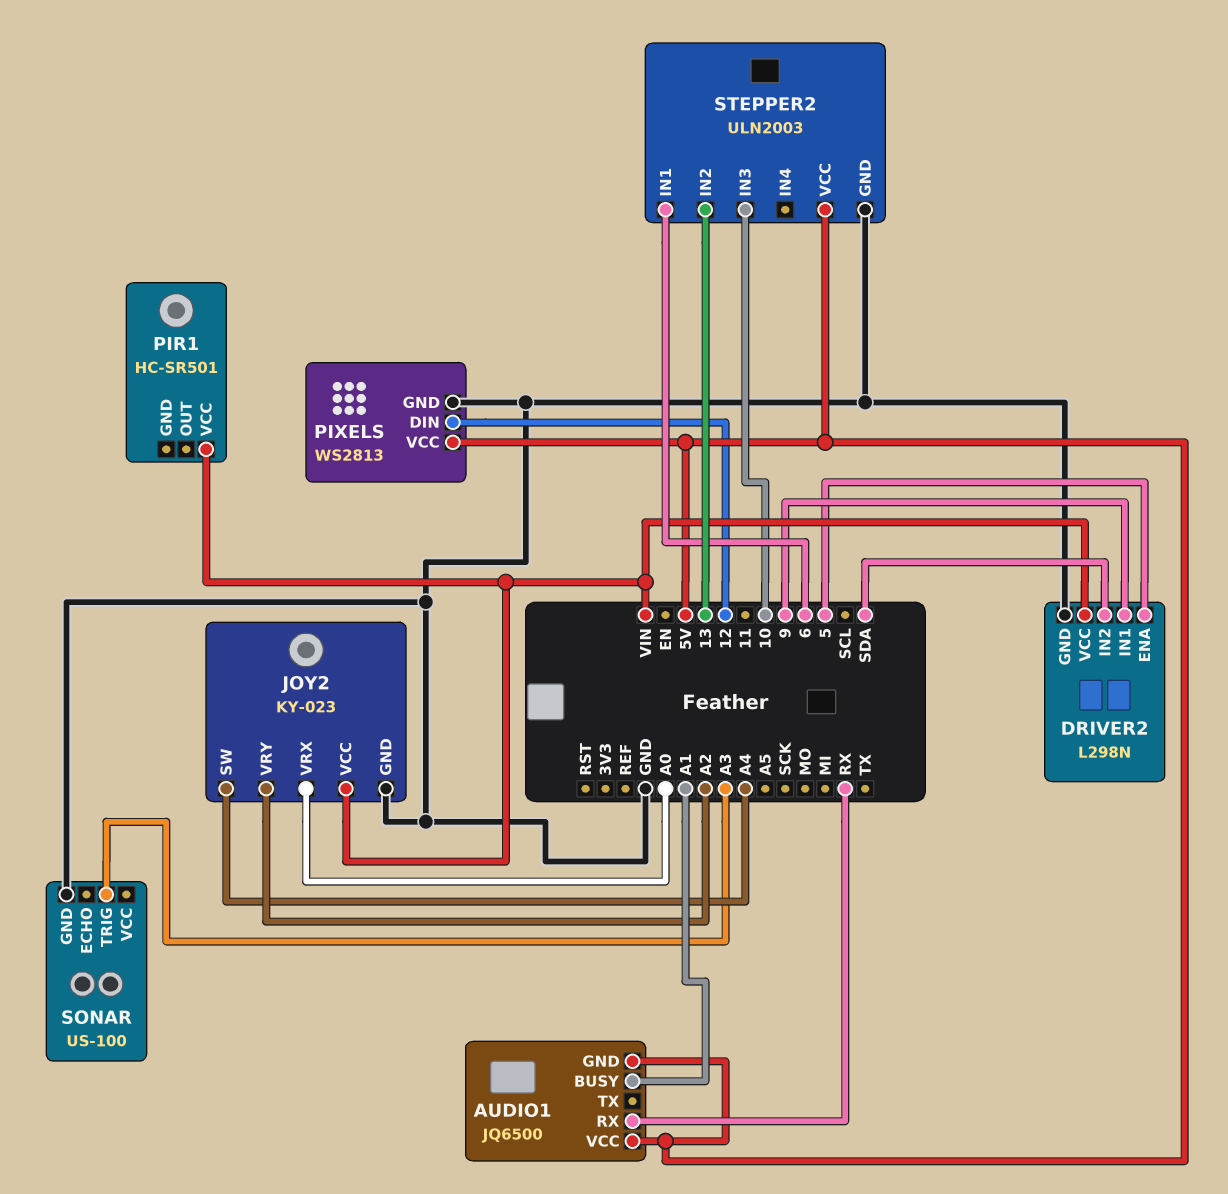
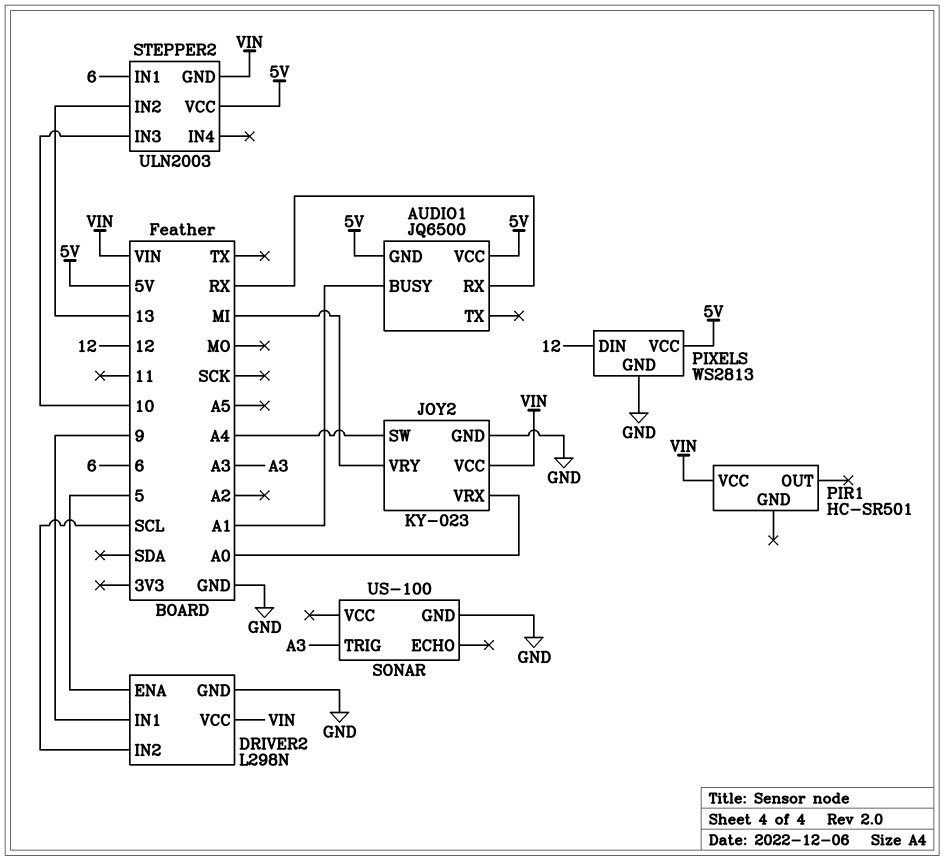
DRIVER2 pin IN2: SDA -> SCL
JOY2 pin VRY: A2 -> MI
STEPPER2 pin GND: GND -> VIN

